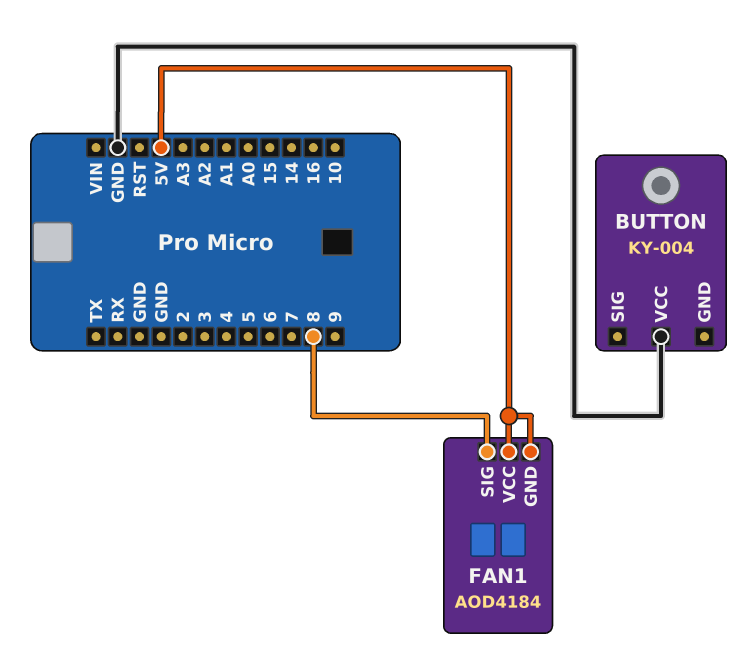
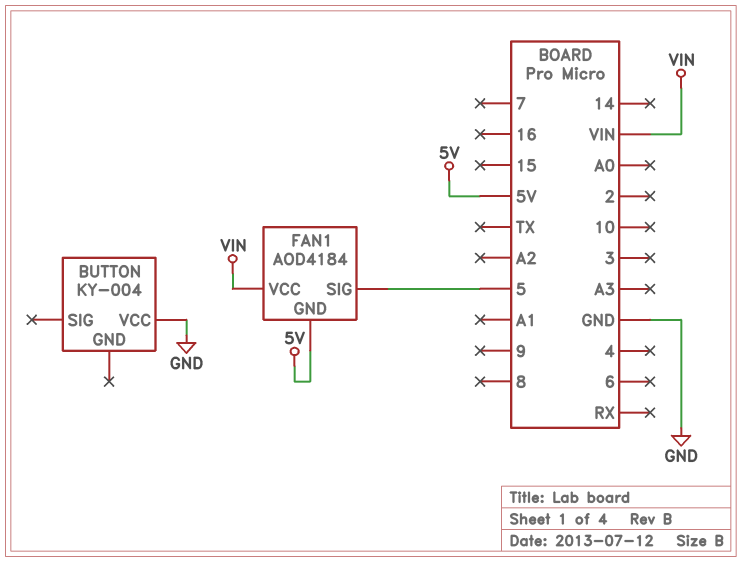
FAN1 pin SIG: 8 -> 5
FAN1 pin VCC: 5V -> VIN

